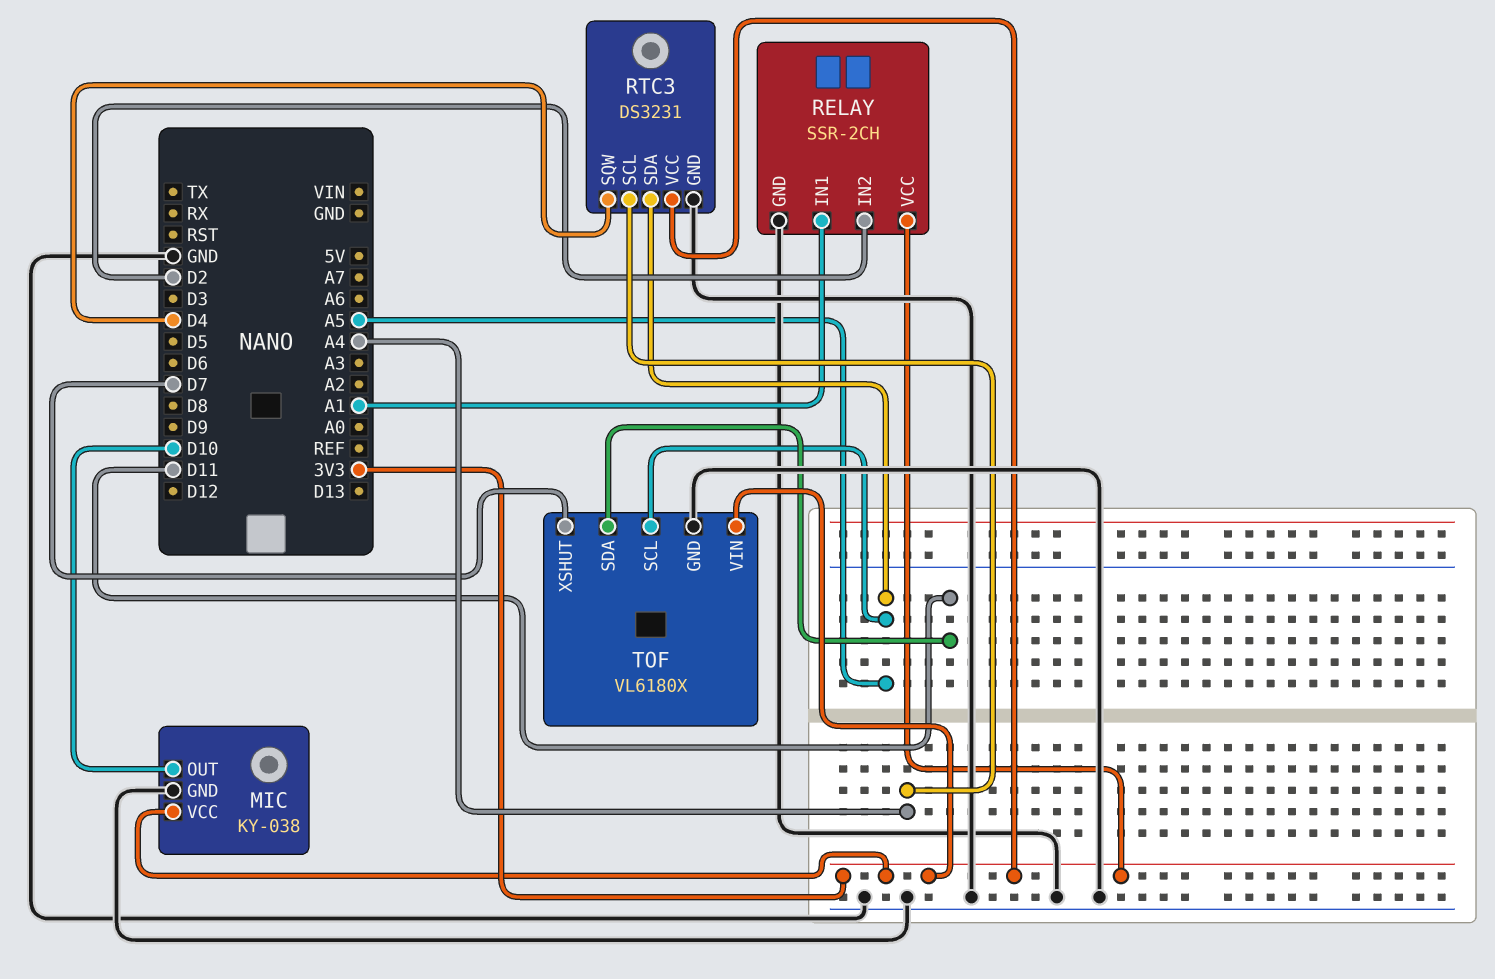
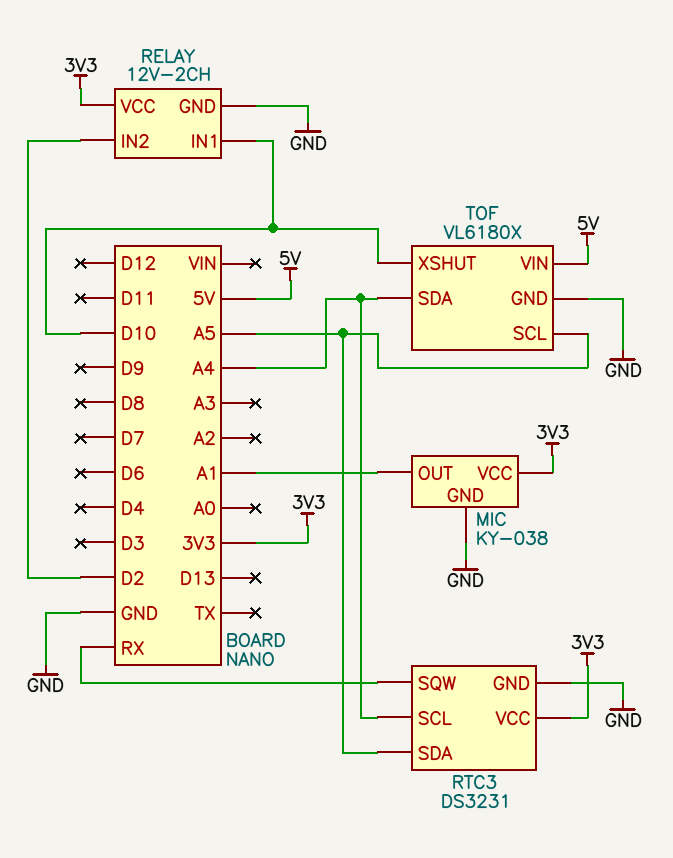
MIC pin OUT: D10 -> A1
RELAY: SSR-2CH -> 12V-2CH
RELAY pin IN1: A1 -> D10
RTC3 pin SQW: D4 -> RX
TOF pin SDA: D11 -> A4
TOF pin VIN: 3V3 -> 5V
TOF pin XSHUT: D7 -> D10

